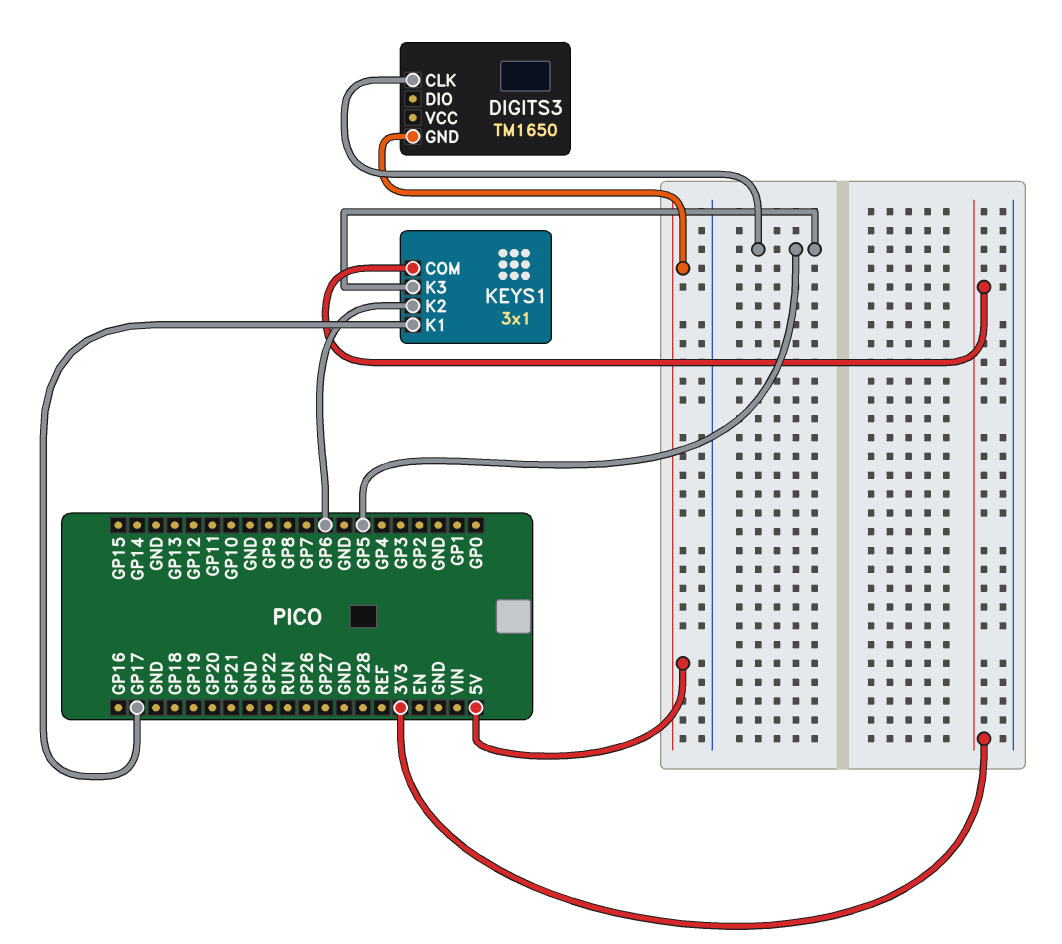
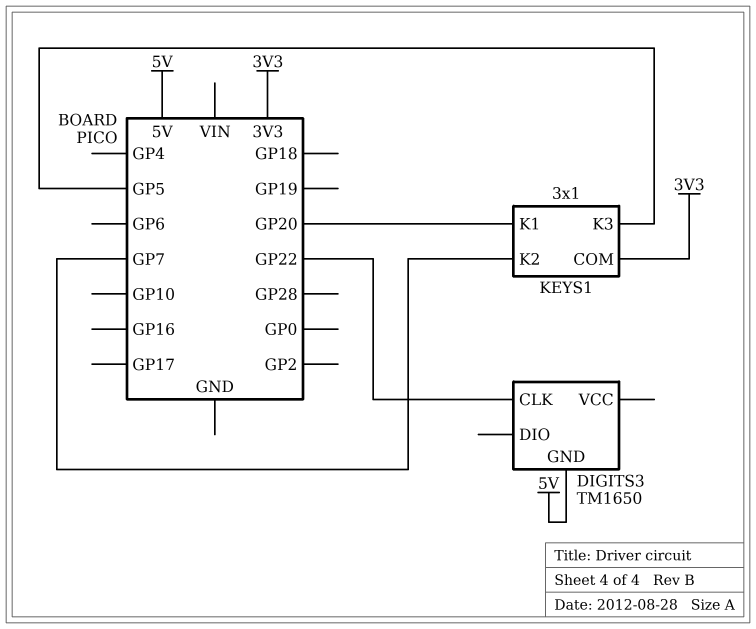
DIGITS3 pin CLK: GP5 -> GP22
KEYS1 pin K1: GP17 -> GP20
KEYS1 pin K2: GP6 -> GP7

